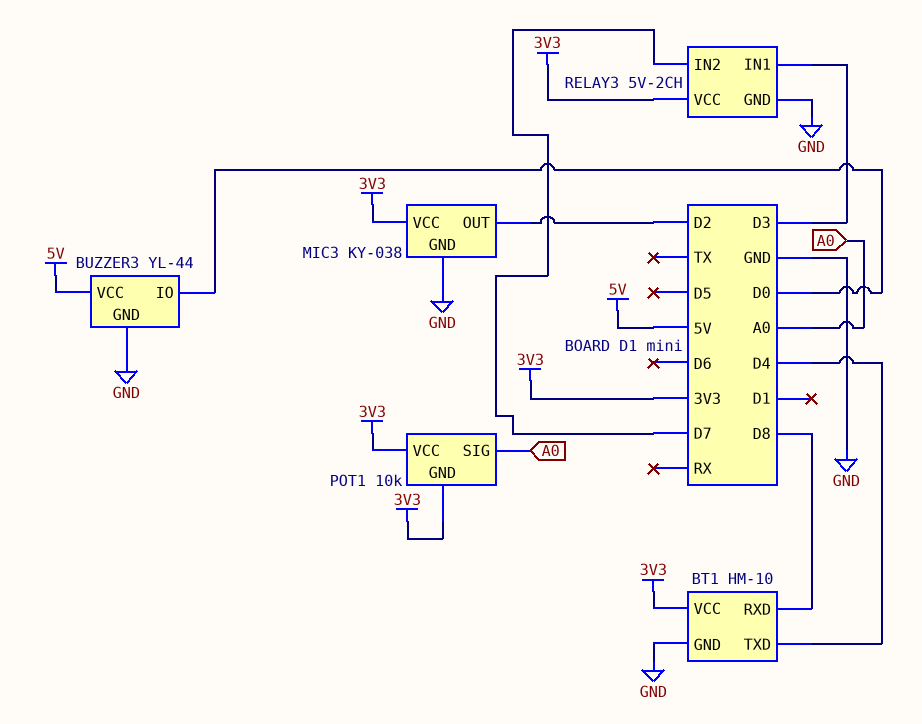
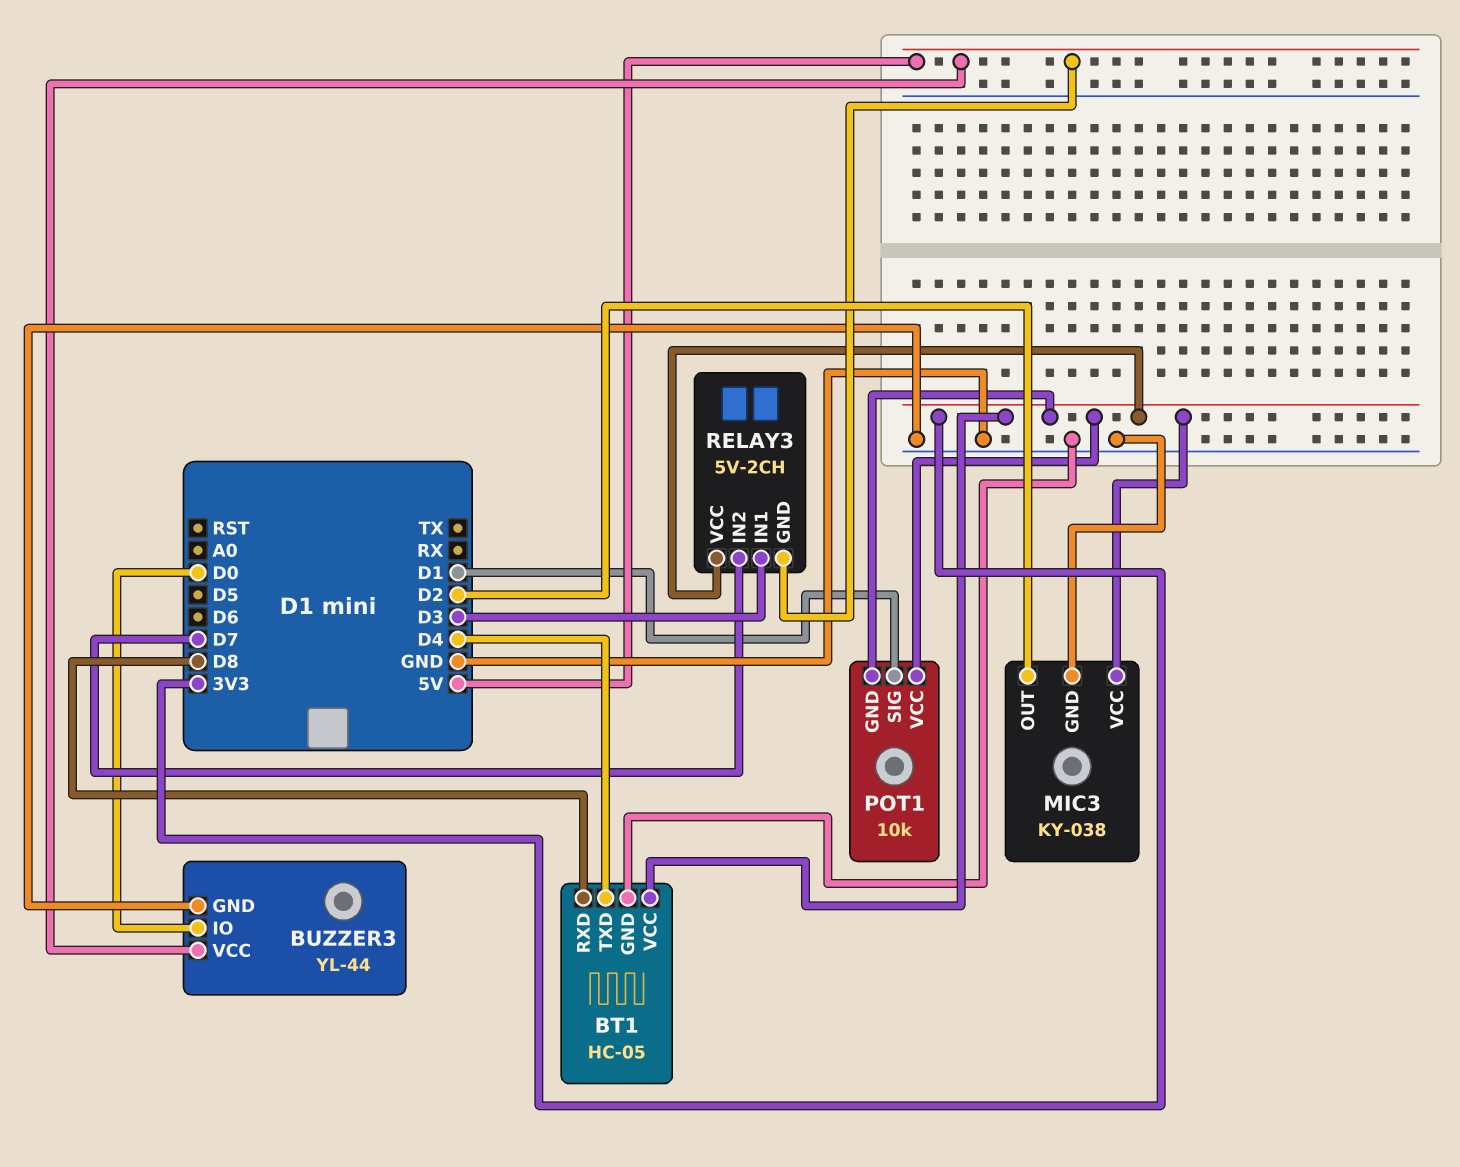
BT1: HM-10 -> HC-05
POT1 pin SIG: A0 -> D1
RELAY3 pin GND: GND -> 5V

